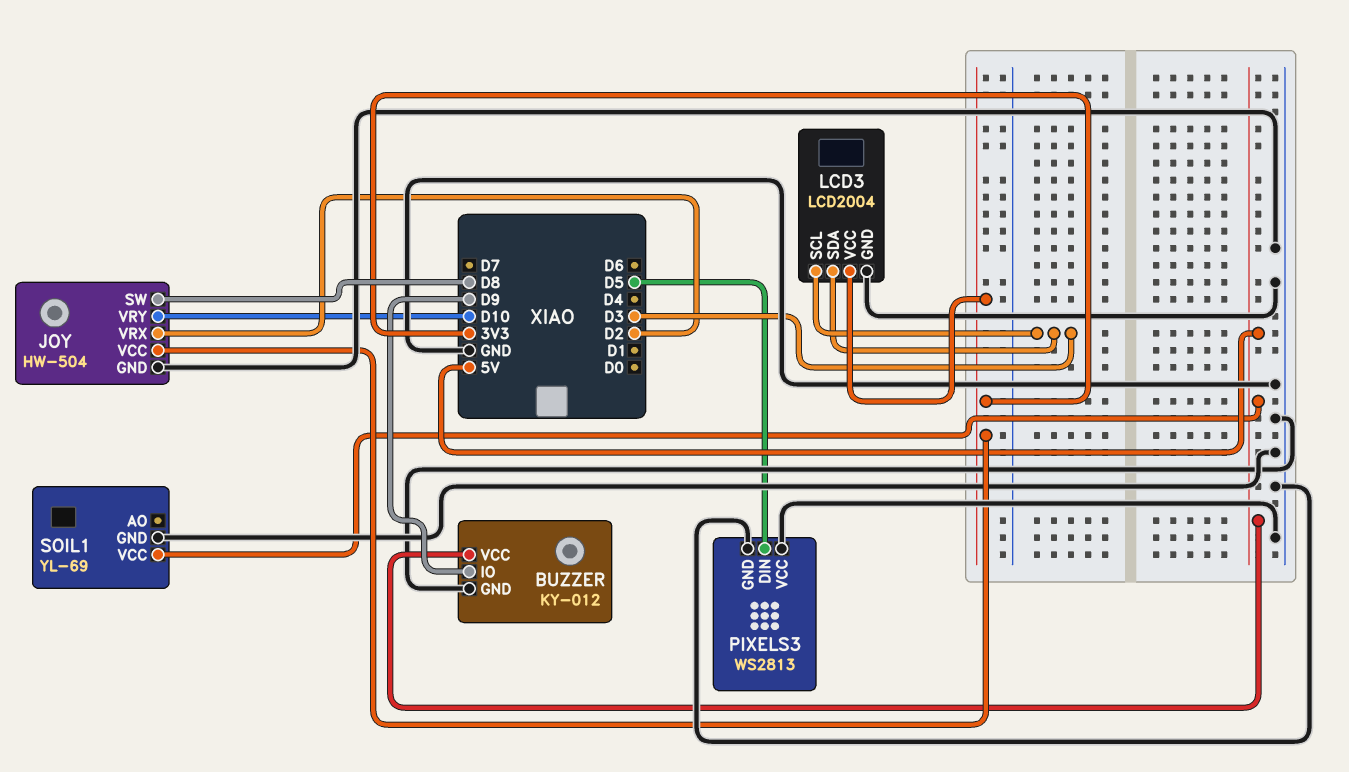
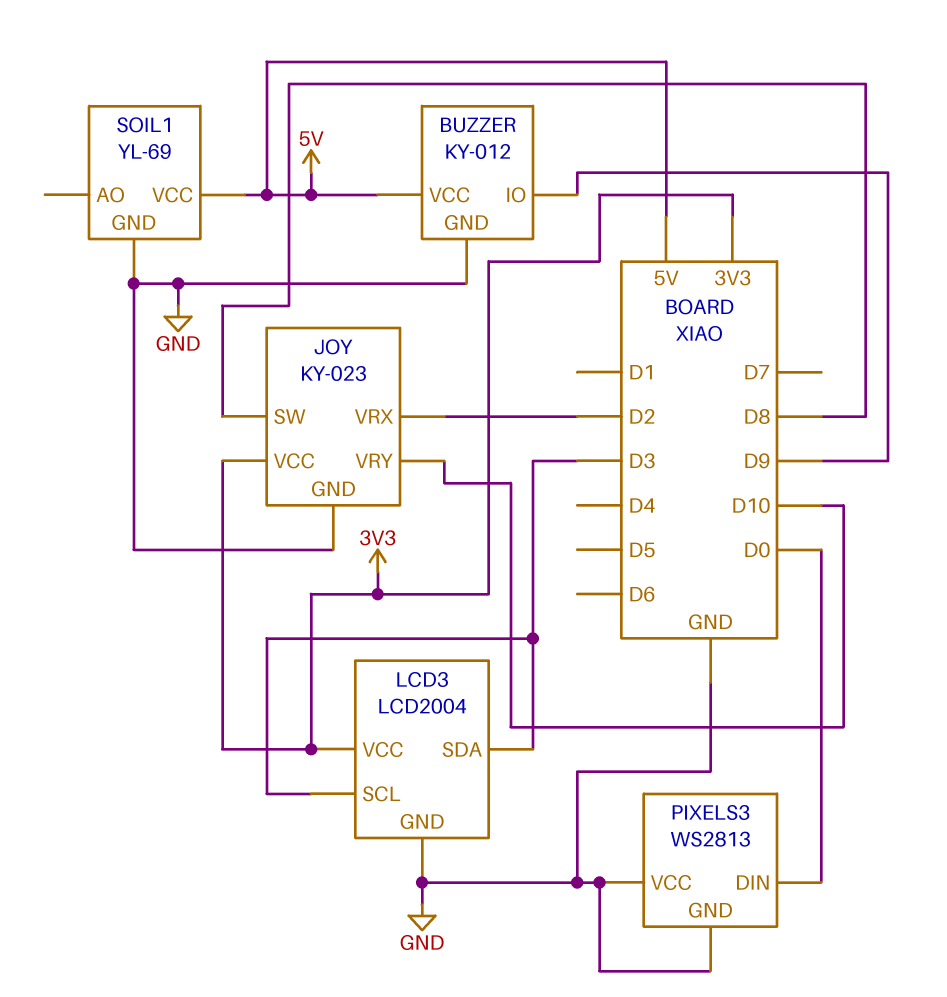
JOY: HW-504 -> KY-023
PIXELS3 pin DIN: D5 -> D0

